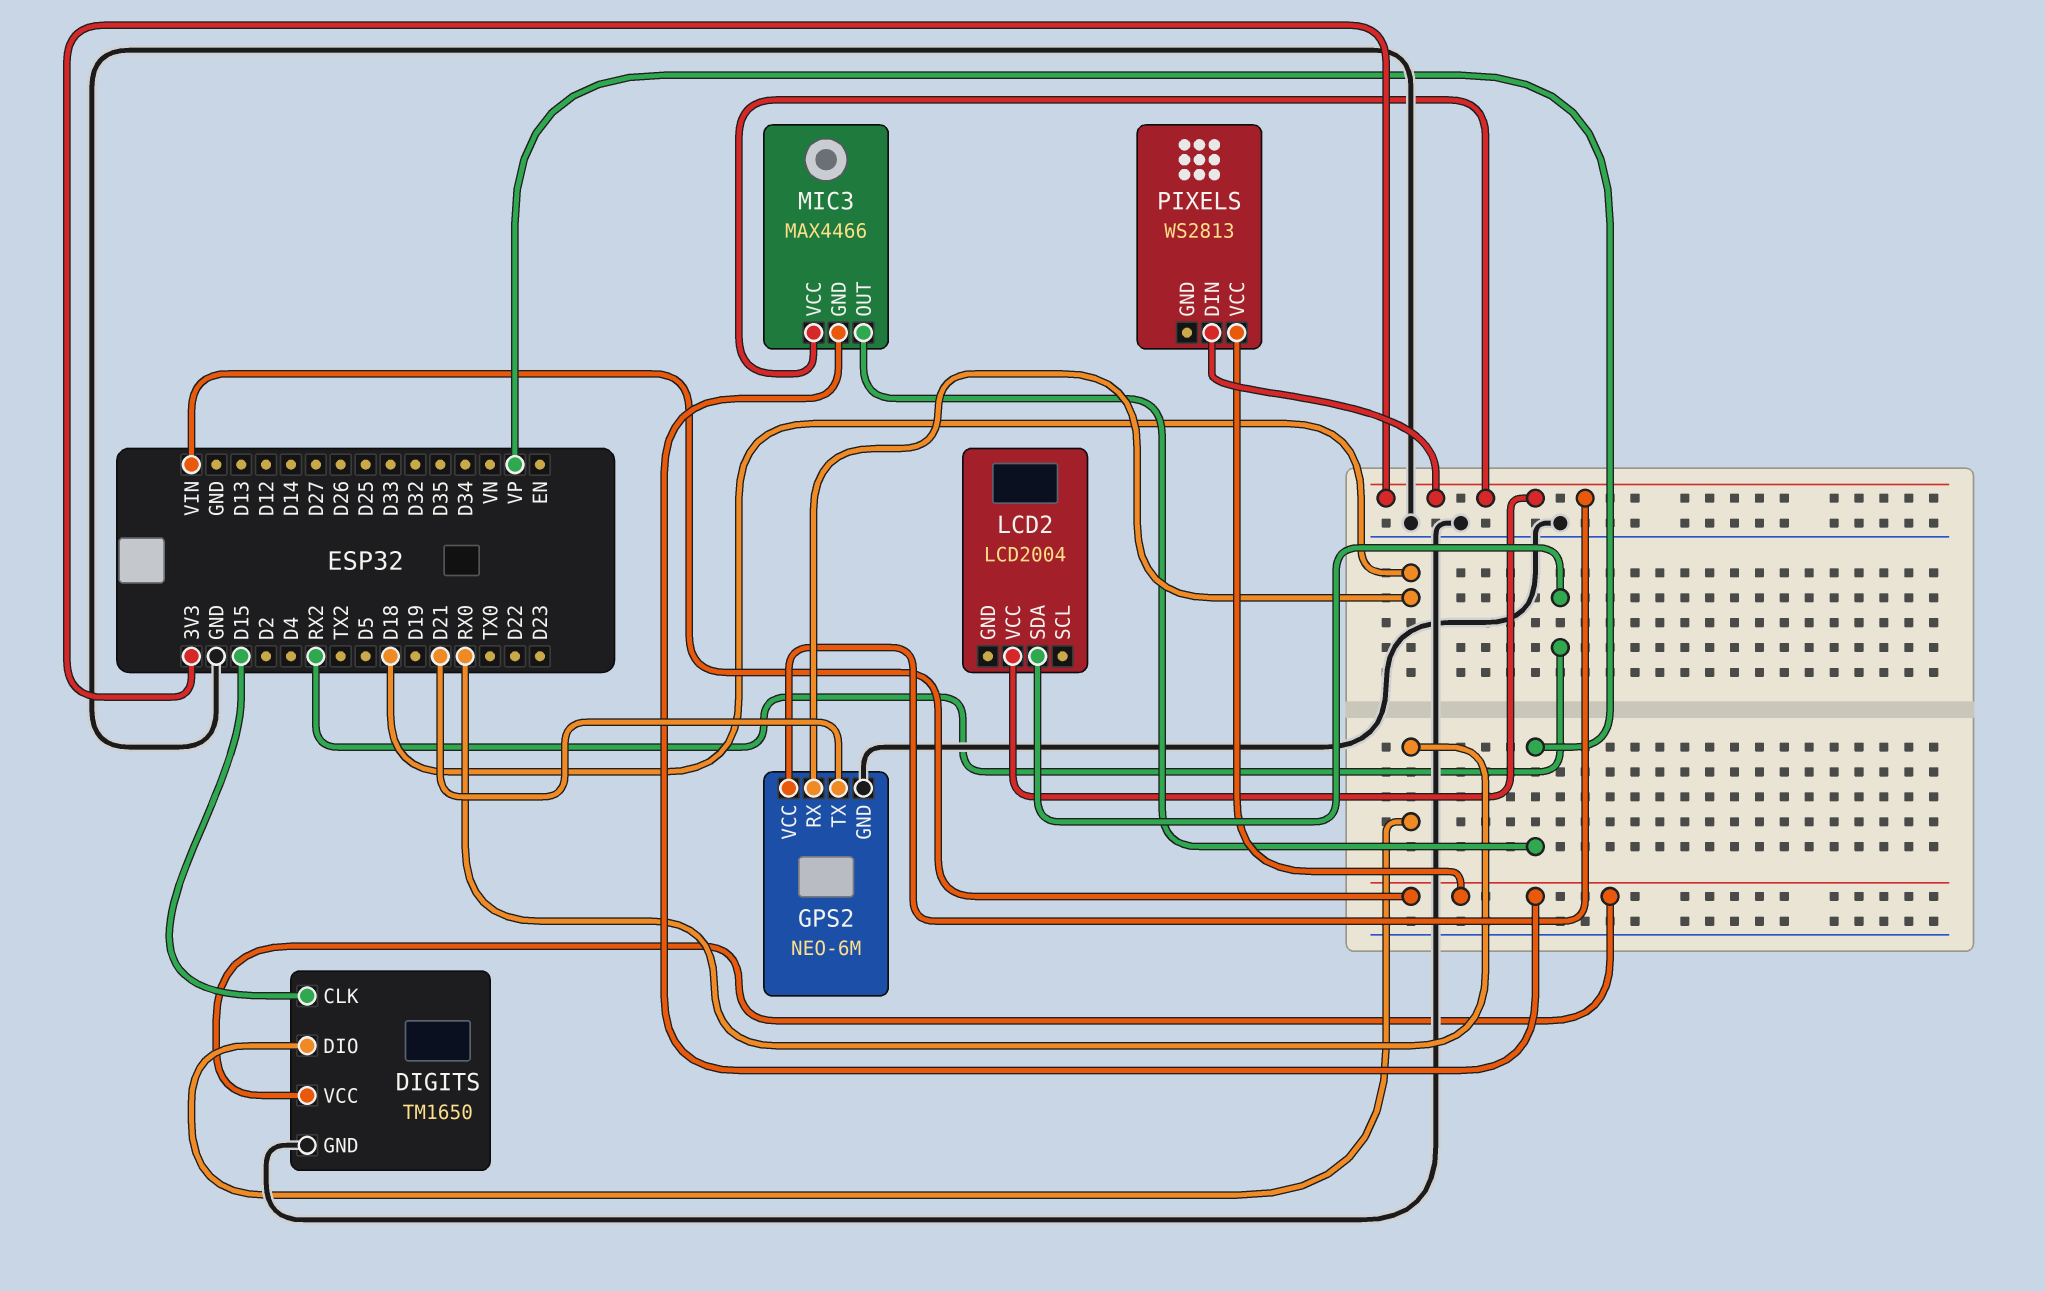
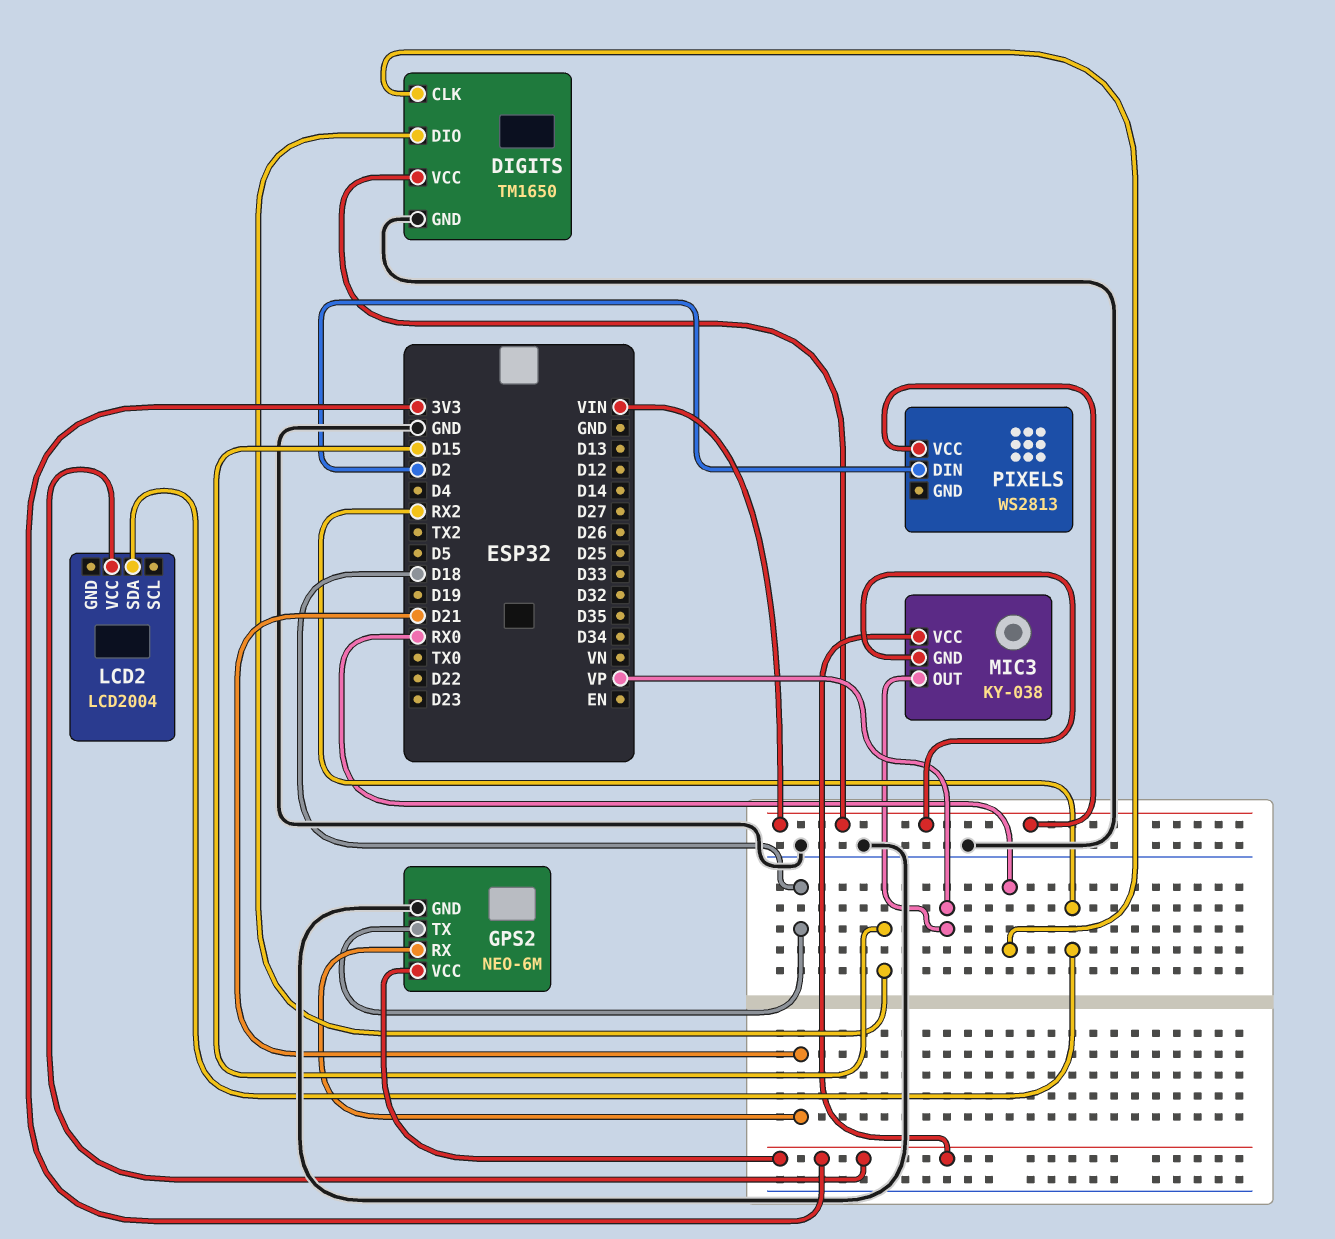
DIGITS pin CLK: D15 -> RX0
DIGITS pin DIO: RX0 -> D15
GPS2 pin RX: D18 -> D21
GPS2 pin TX: D21 -> D18
MIC3: MAX4466 -> KY-038
PIXELS pin DIN: 3V3 -> D2

